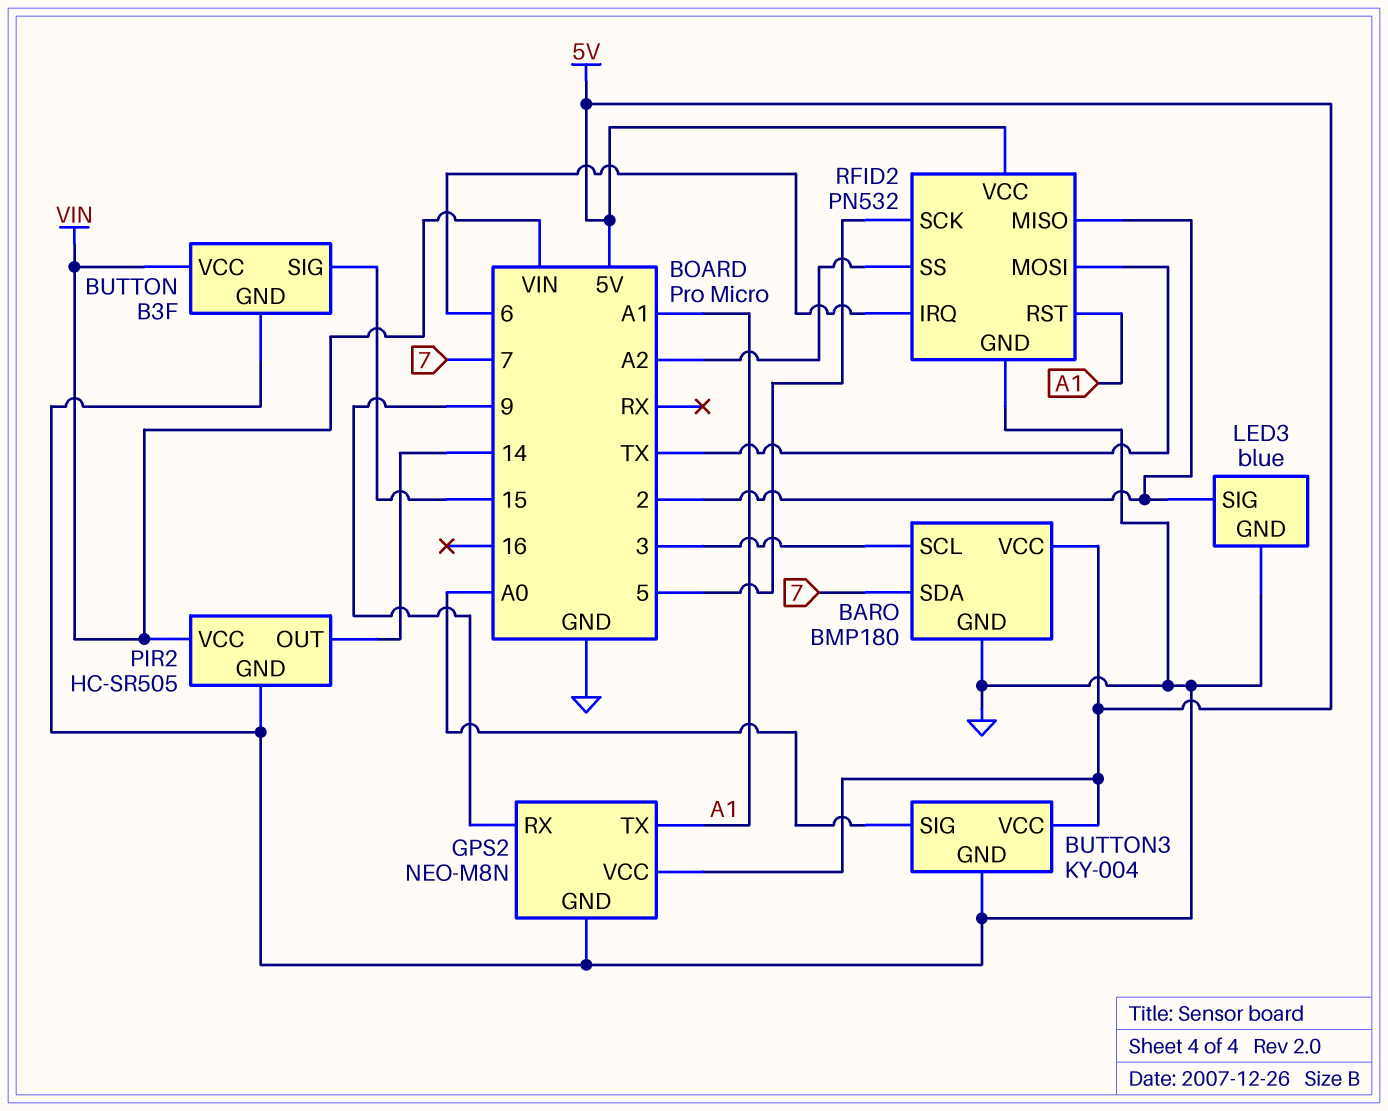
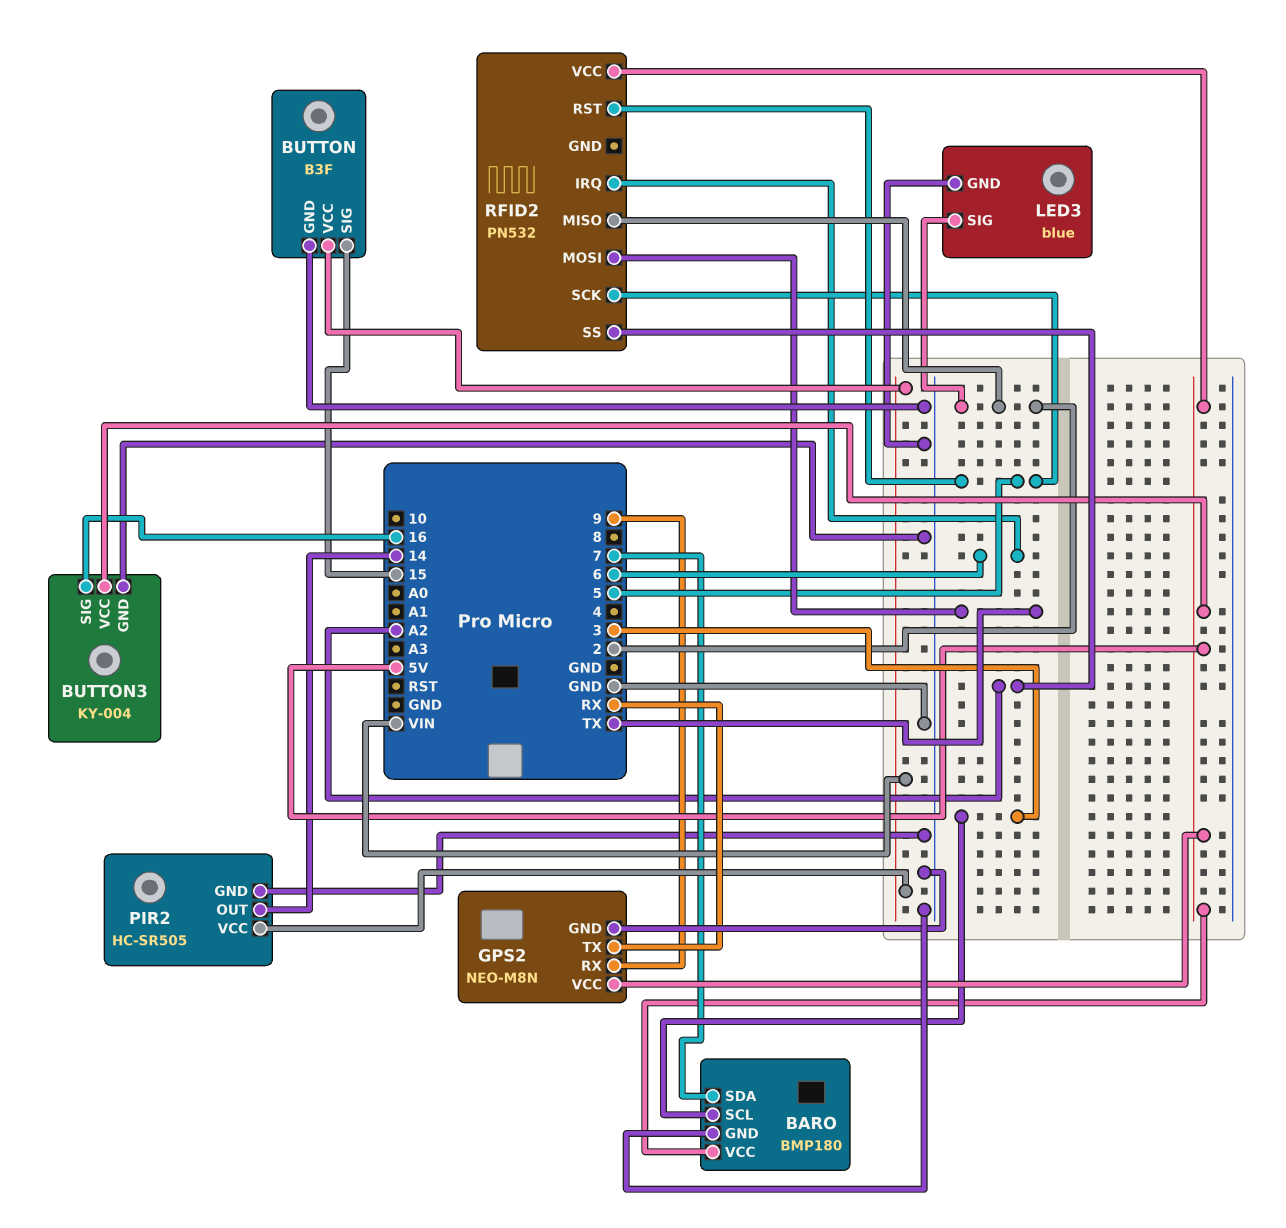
BUTTON3 pin SIG: A0 -> 16
GPS2 pin TX: A1 -> RX
RFID2 pin GND: GND -> none
RFID2 pin RST: A1 -> 5

